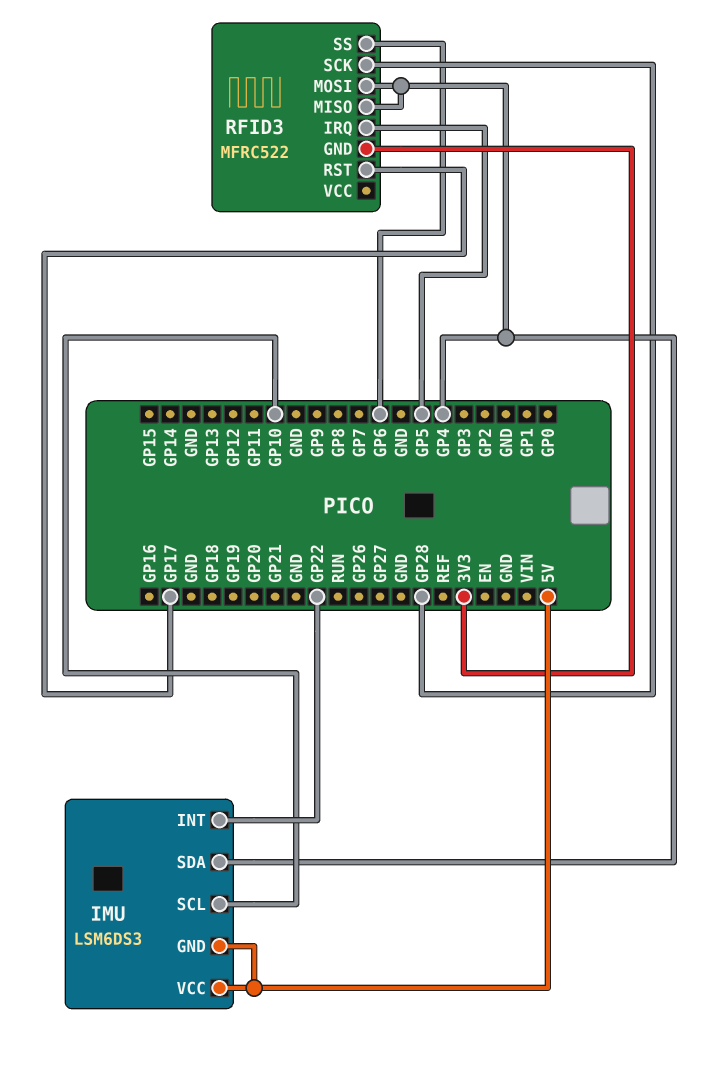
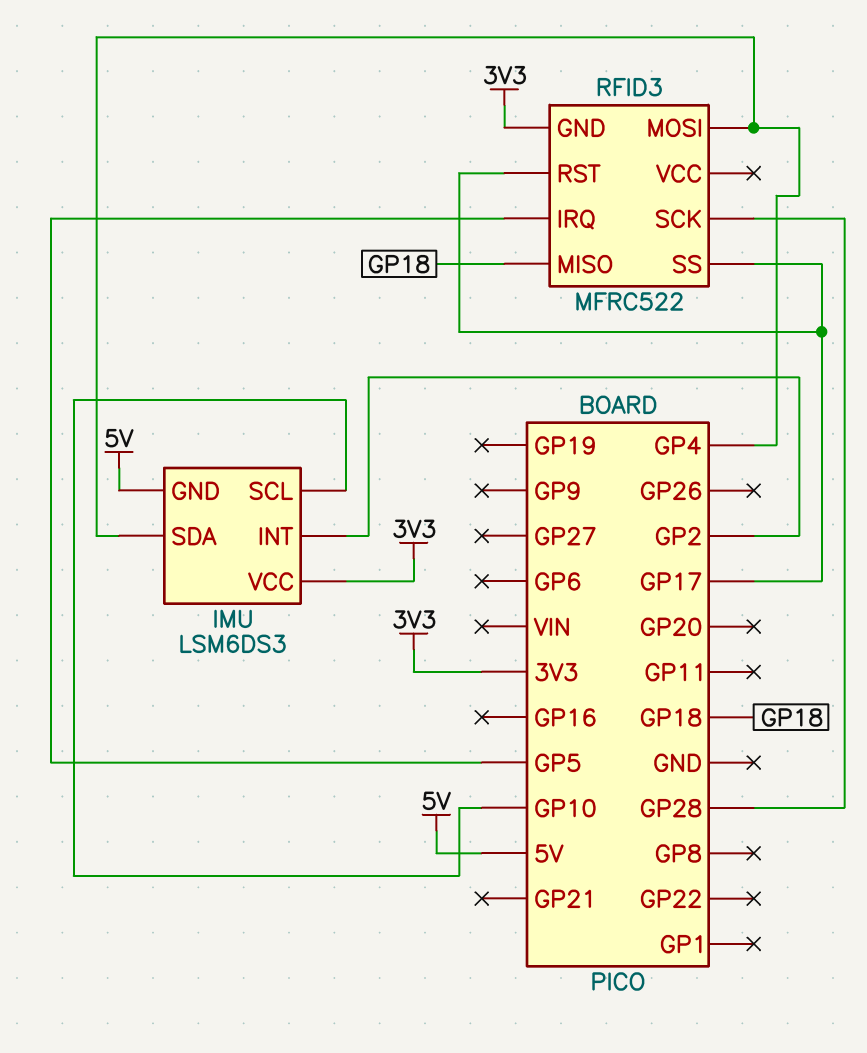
IMU pin INT: GP22 -> GP2
IMU pin VCC: 5V -> 3V3
RFID3 pin MISO: GP4 -> GP18
RFID3 pin SS: GP6 -> GP17

